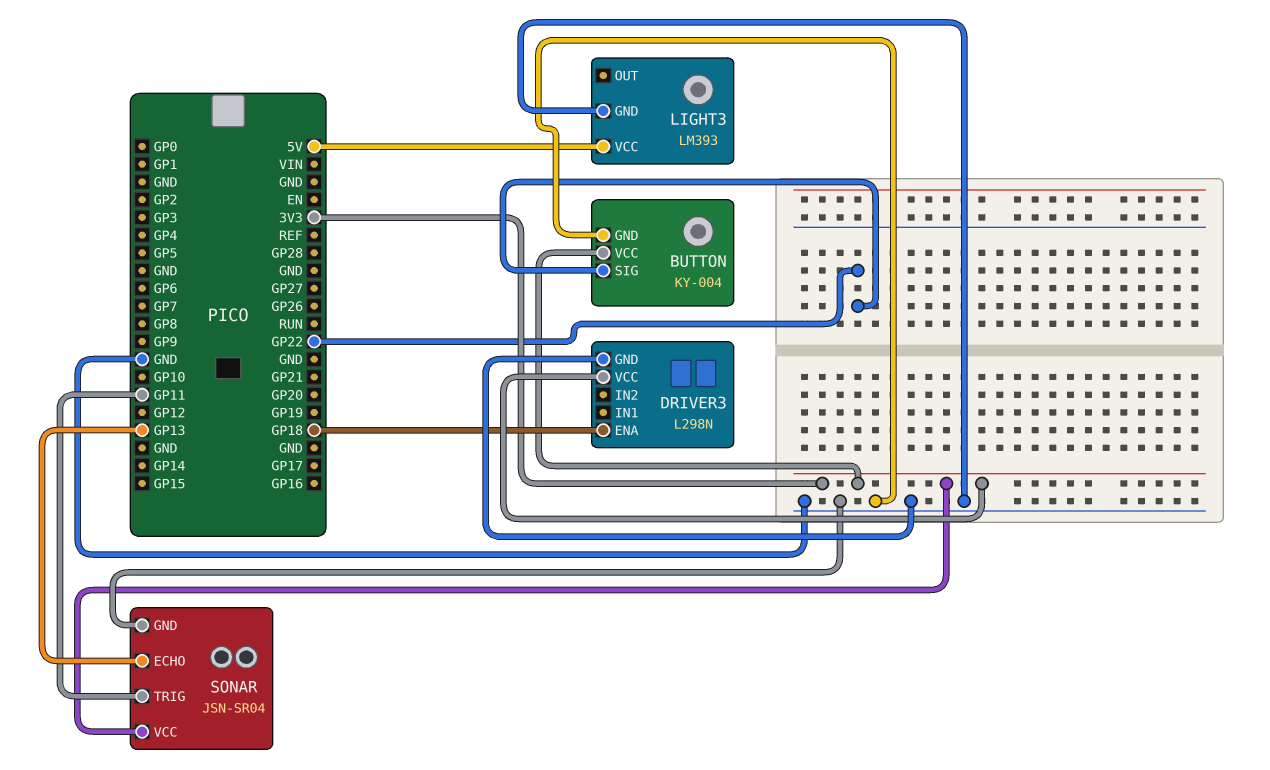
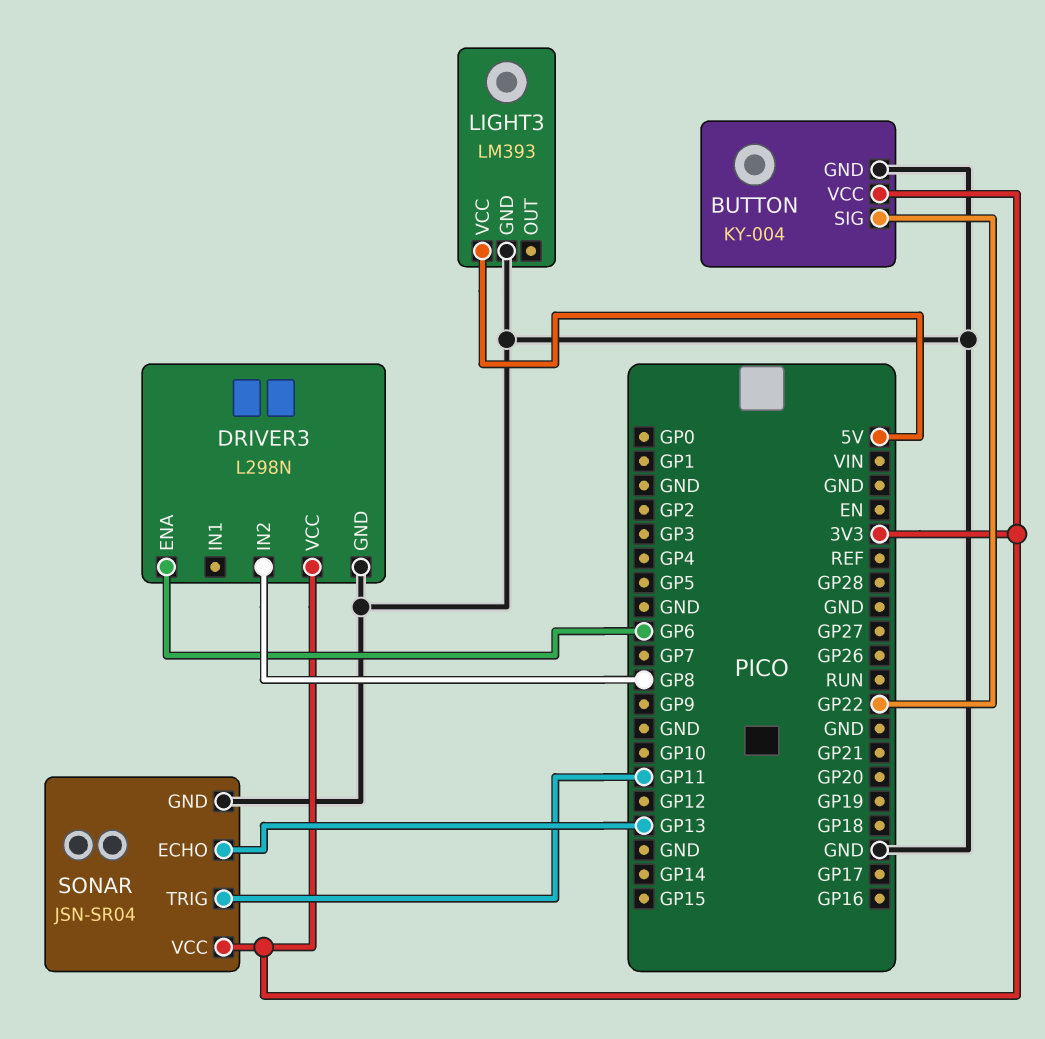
DRIVER3 pin ENA: GP18 -> GP6
DRIVER3 pin IN2: none -> GP8

